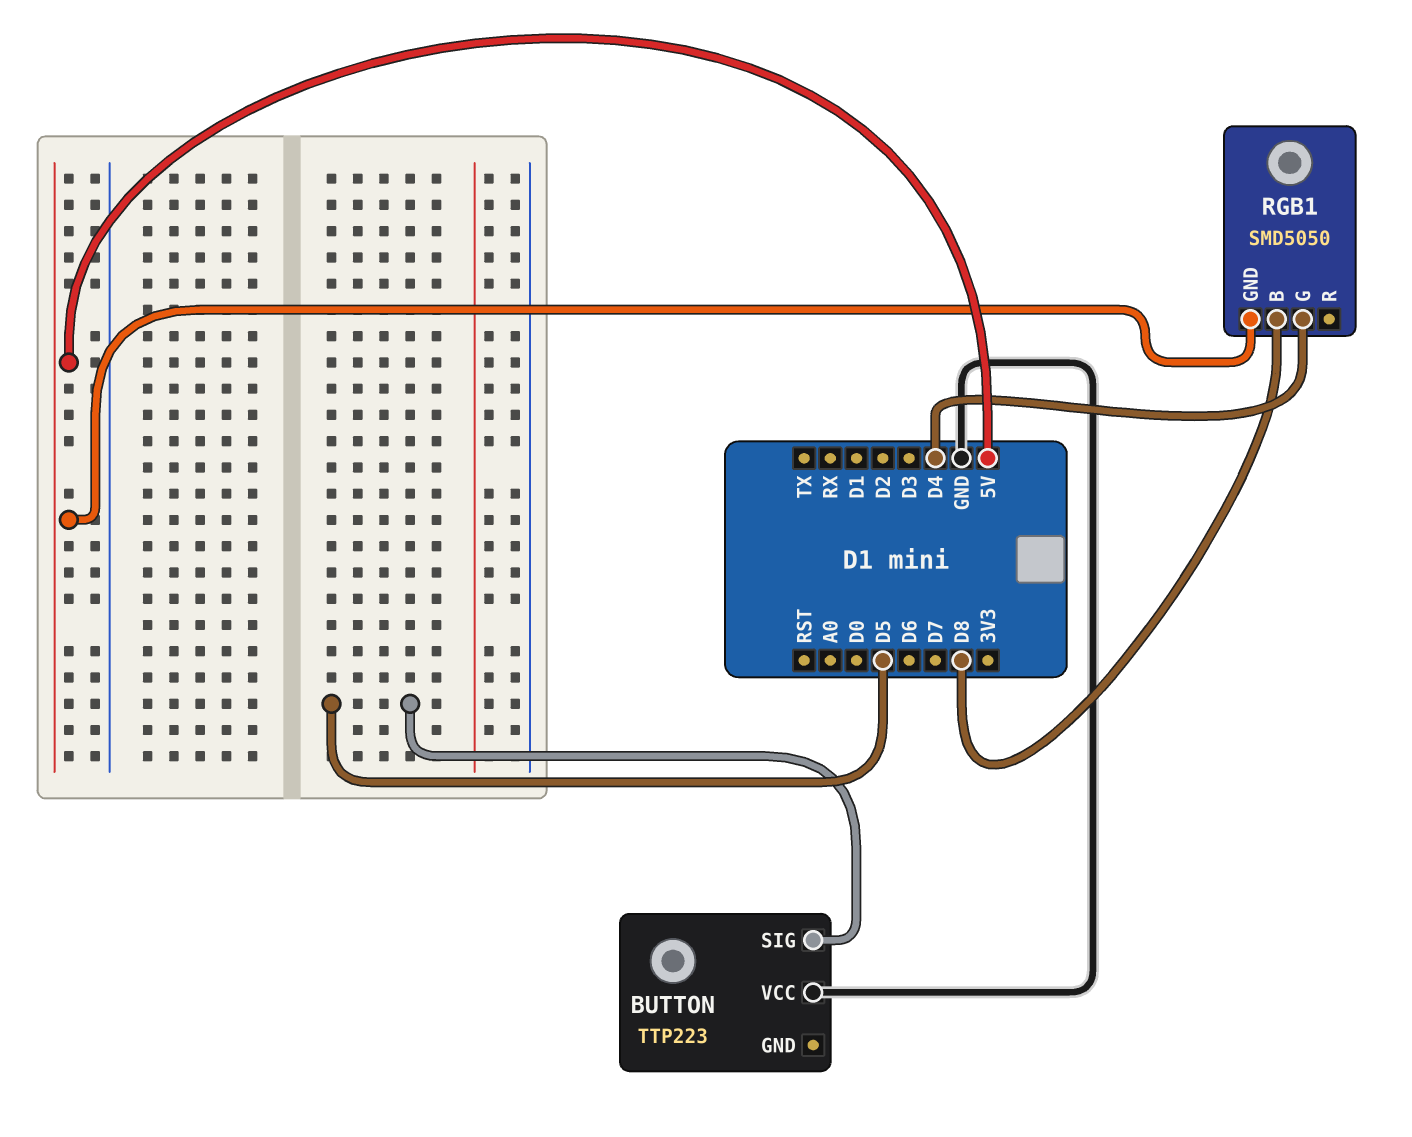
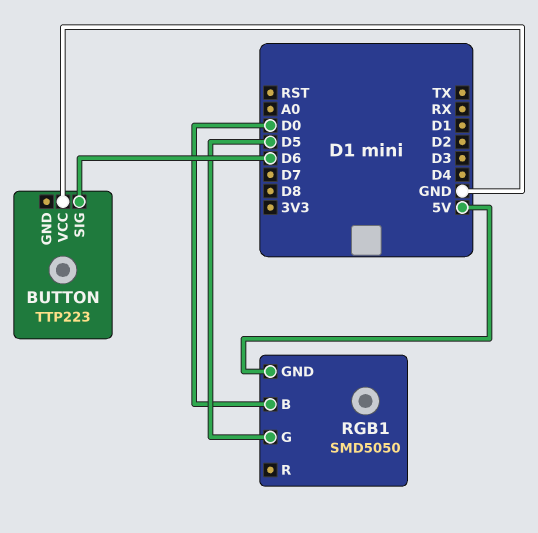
BUTTON pin SIG: D5 -> D6
RGB1 pin B: D8 -> D0
RGB1 pin G: D4 -> D5

